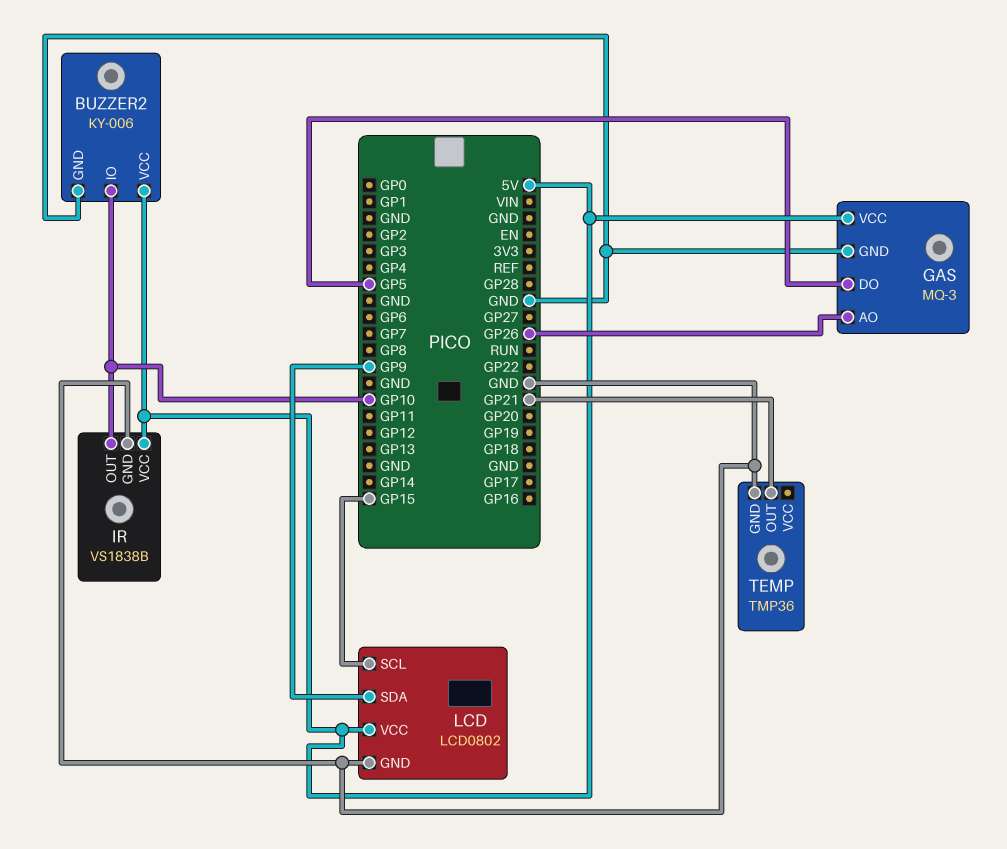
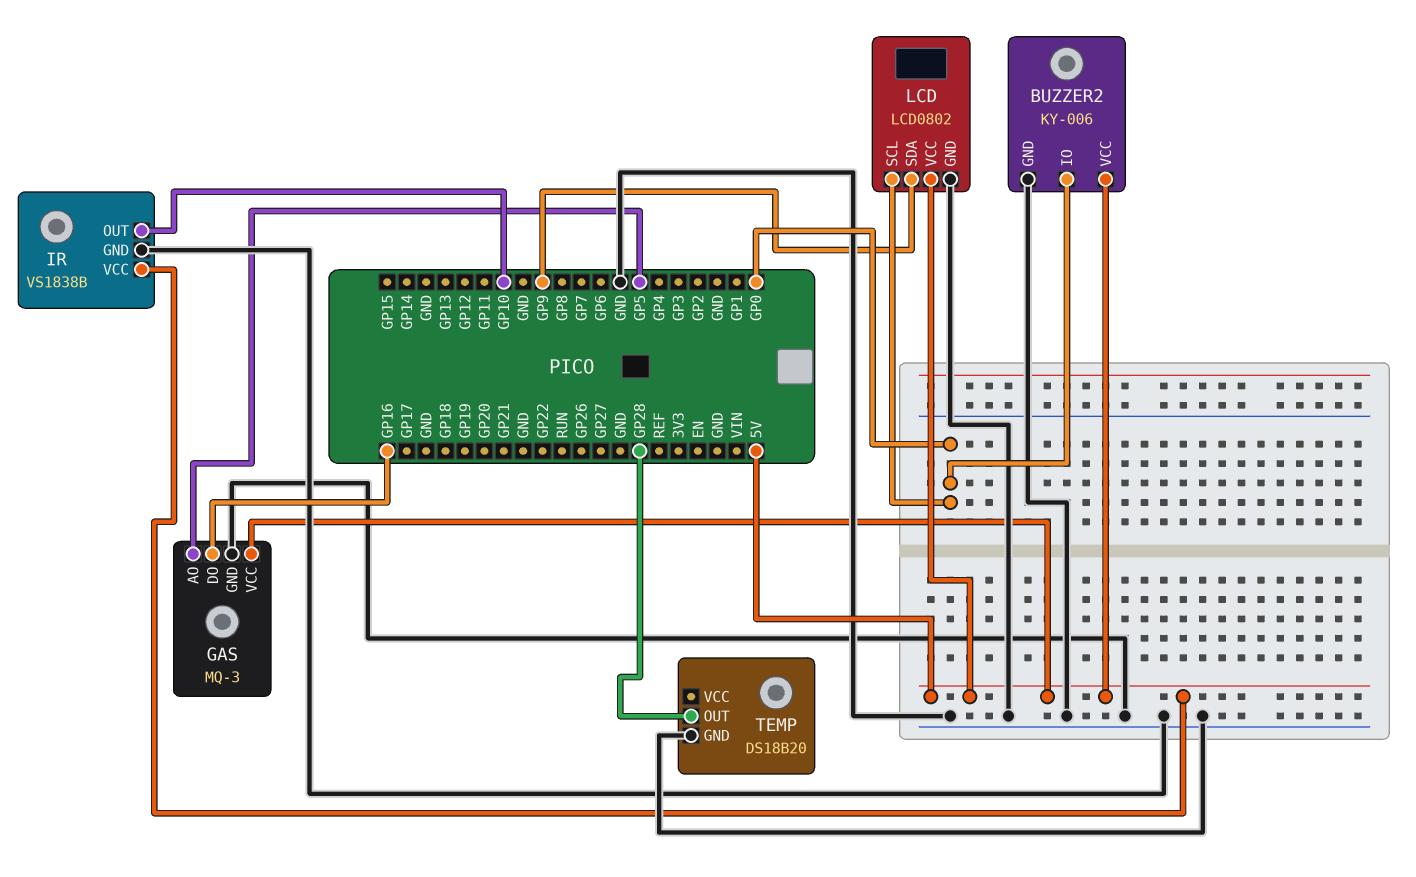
BUZZER2 pin IO: GP10 -> GP0
GAS pin AO: GP26 -> GP5
GAS pin DO: GP5 -> GP16
LCD pin SCL: GP15 -> GP0
TEMP: TMP36 -> DS18B20
TEMP pin OUT: GP21 -> GP28

